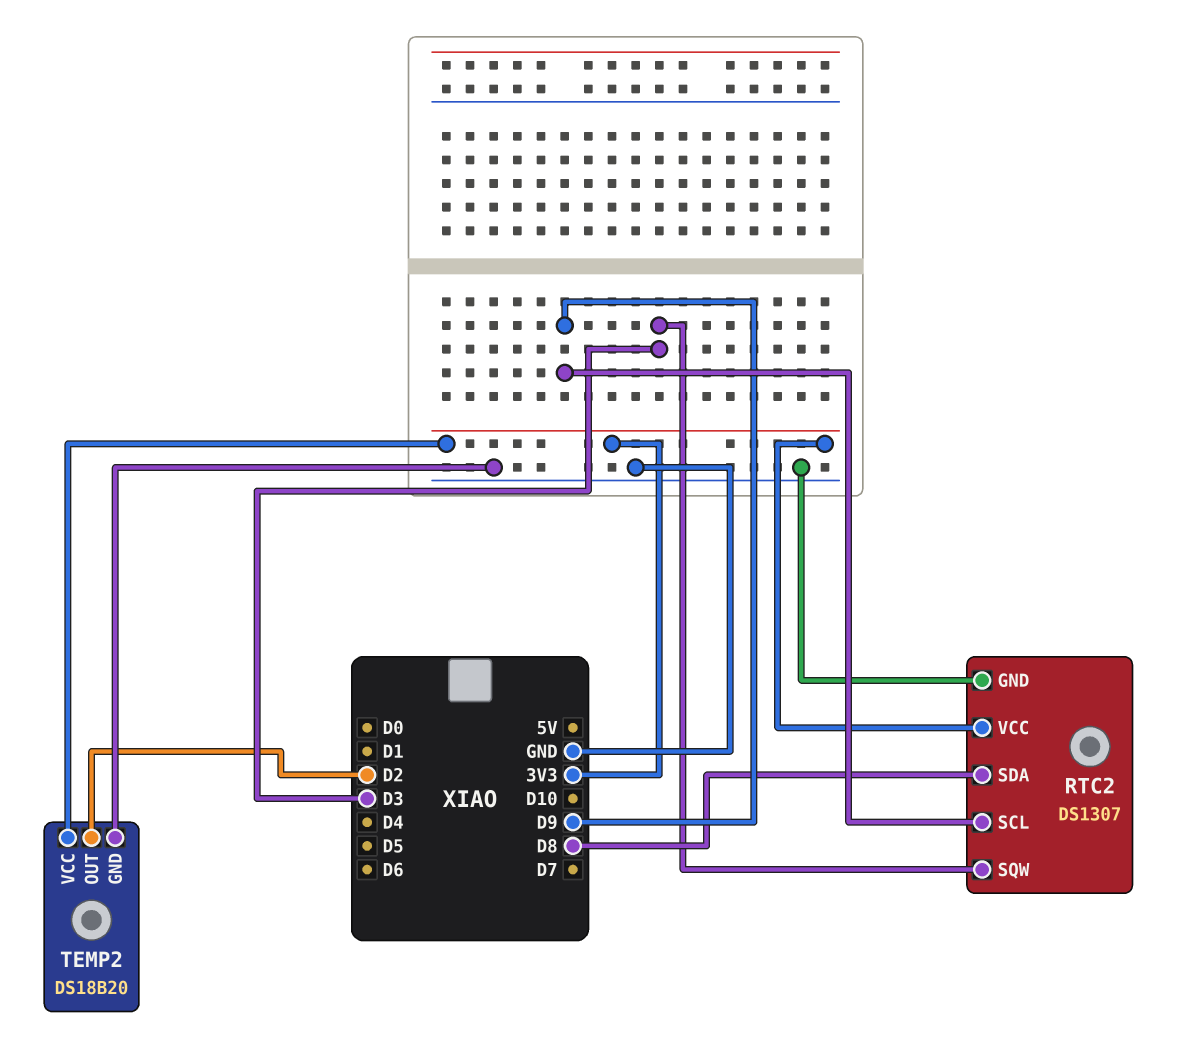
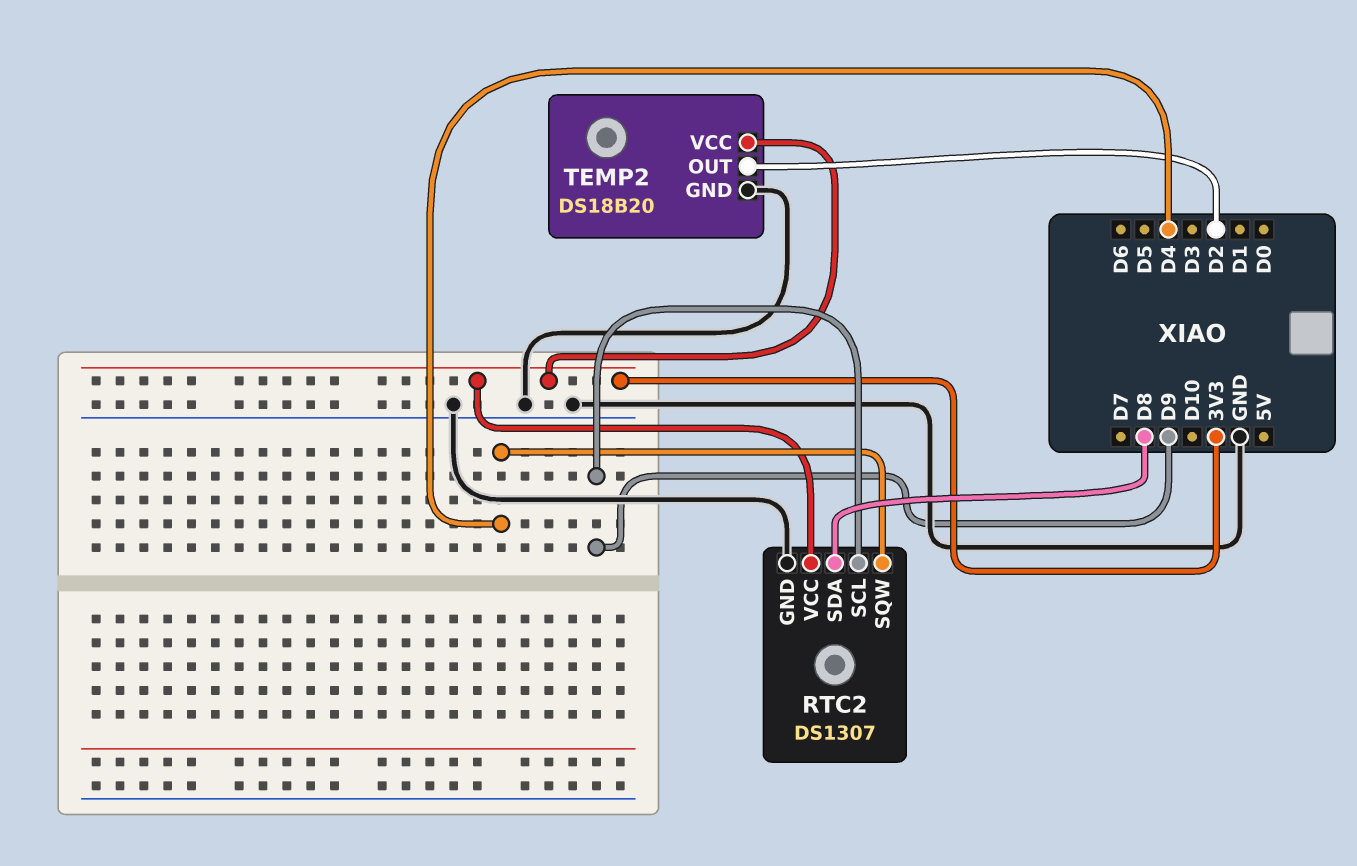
RTC2 pin SQW: D3 -> D4

